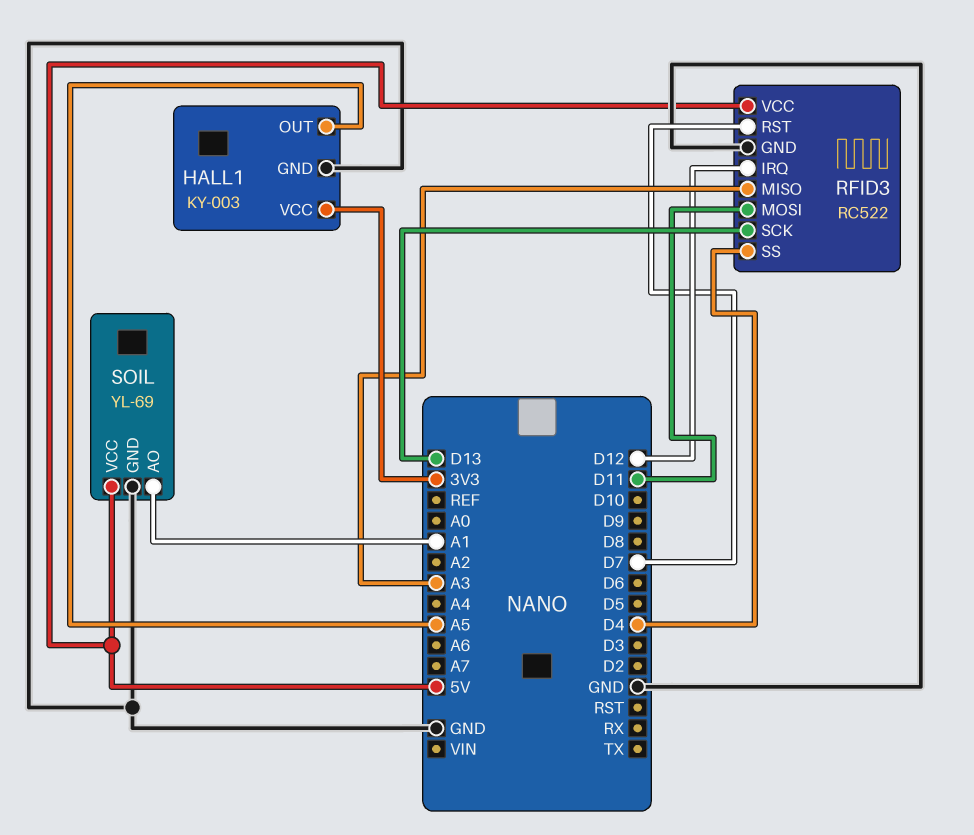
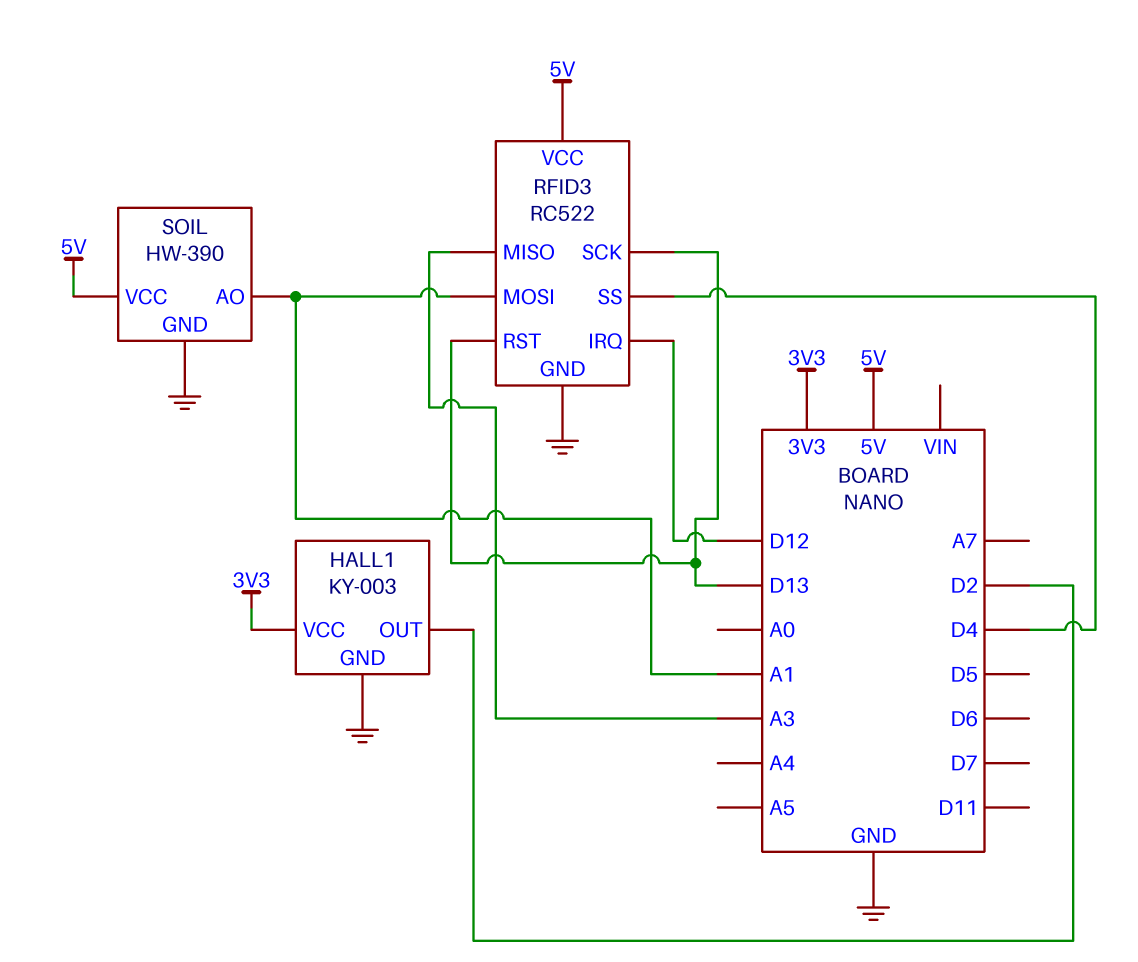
HALL1 pin OUT: A5 -> D2
RFID3 pin MOSI: D11 -> A1
RFID3 pin RST: D7 -> D13
SOIL: YL-69 -> HW-390

